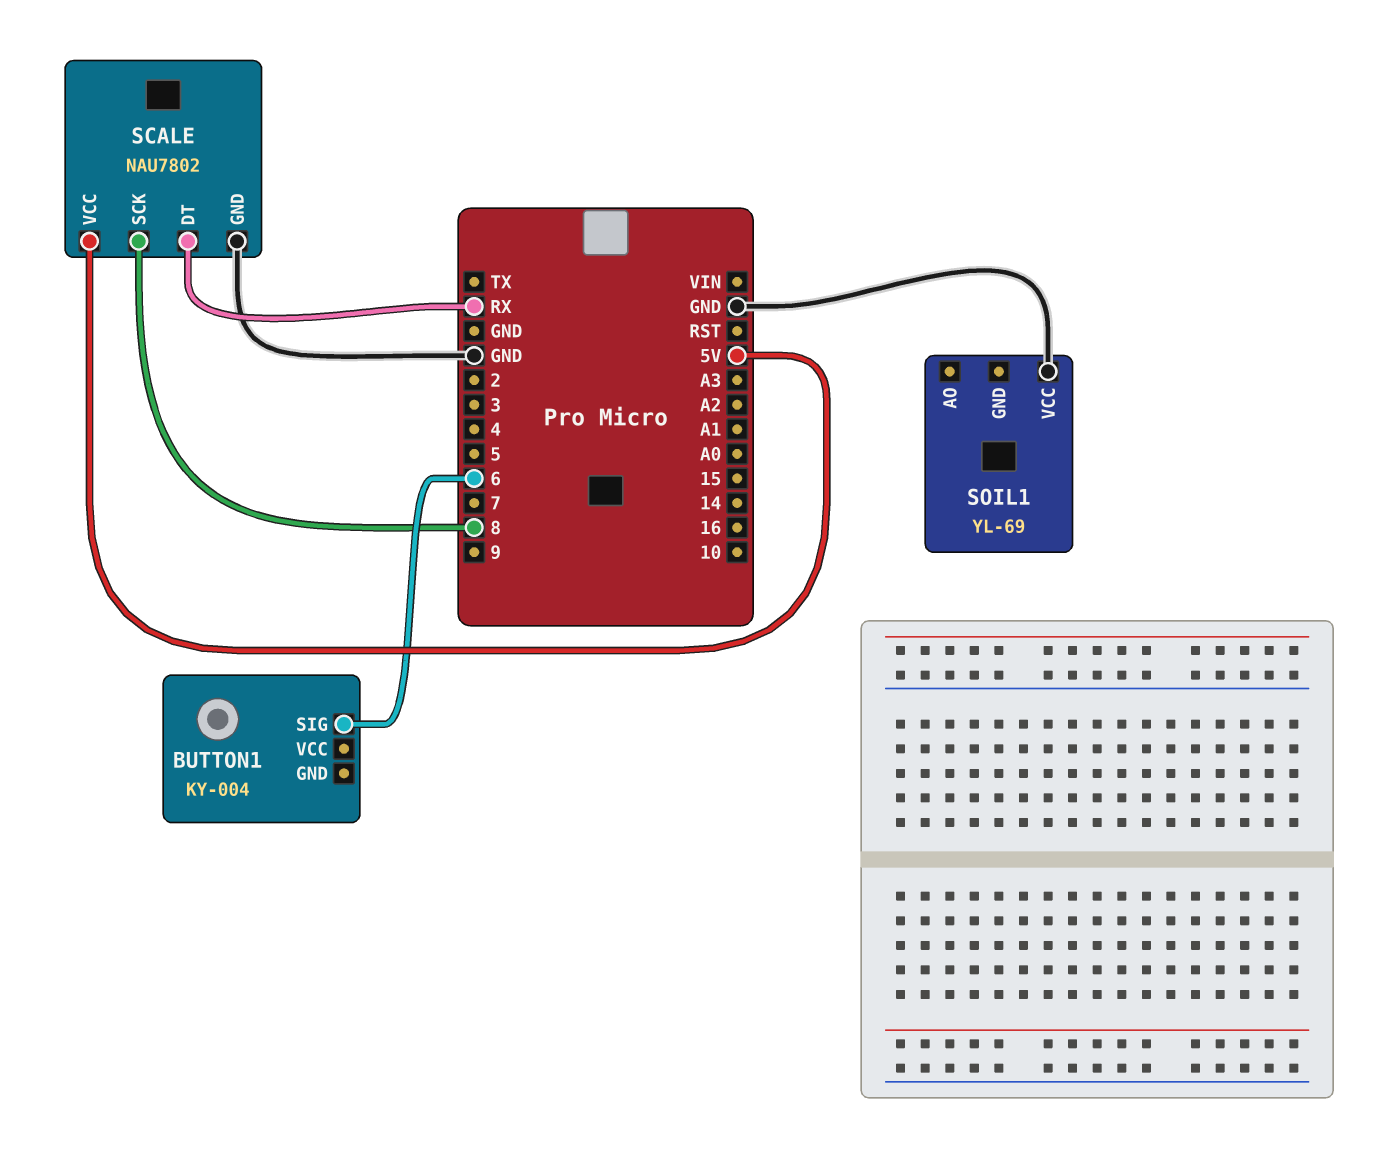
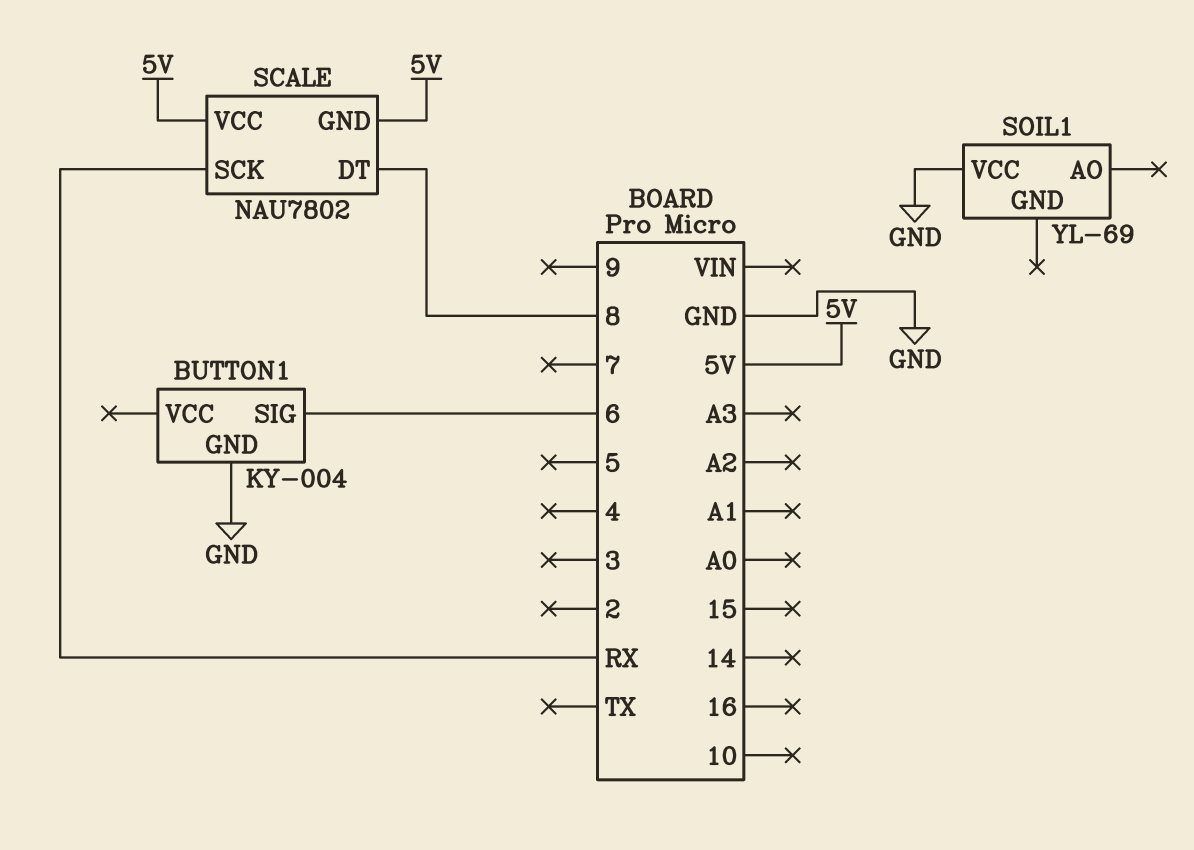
BUTTON1 pin GND: none -> GND
SCALE pin DT: RX -> 8
SCALE pin GND: GND -> 5V
SCALE pin SCK: 8 -> RX

